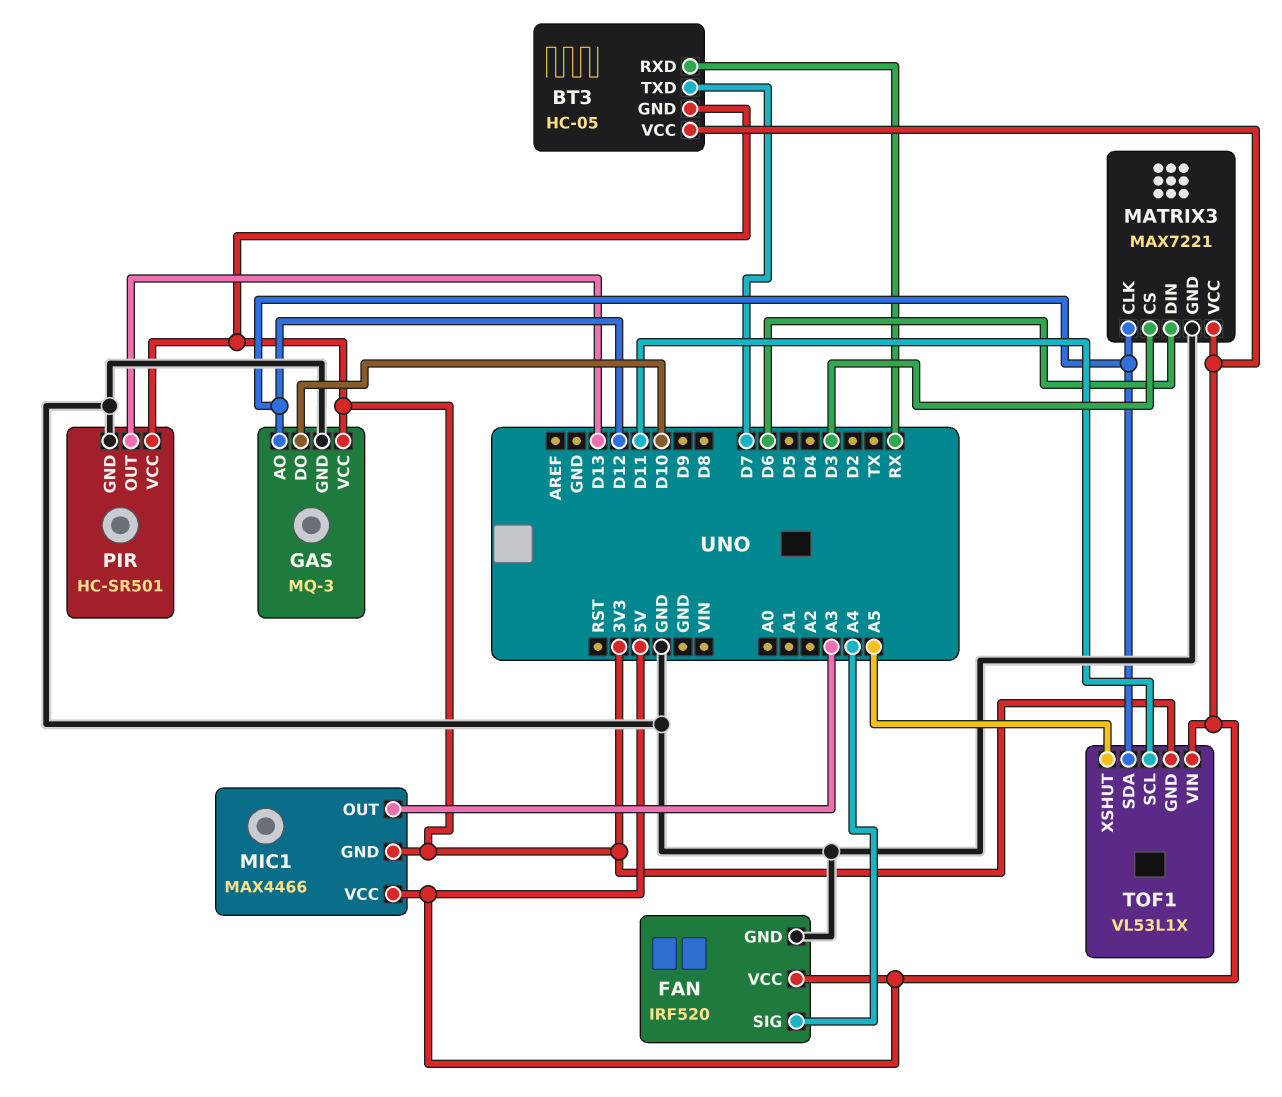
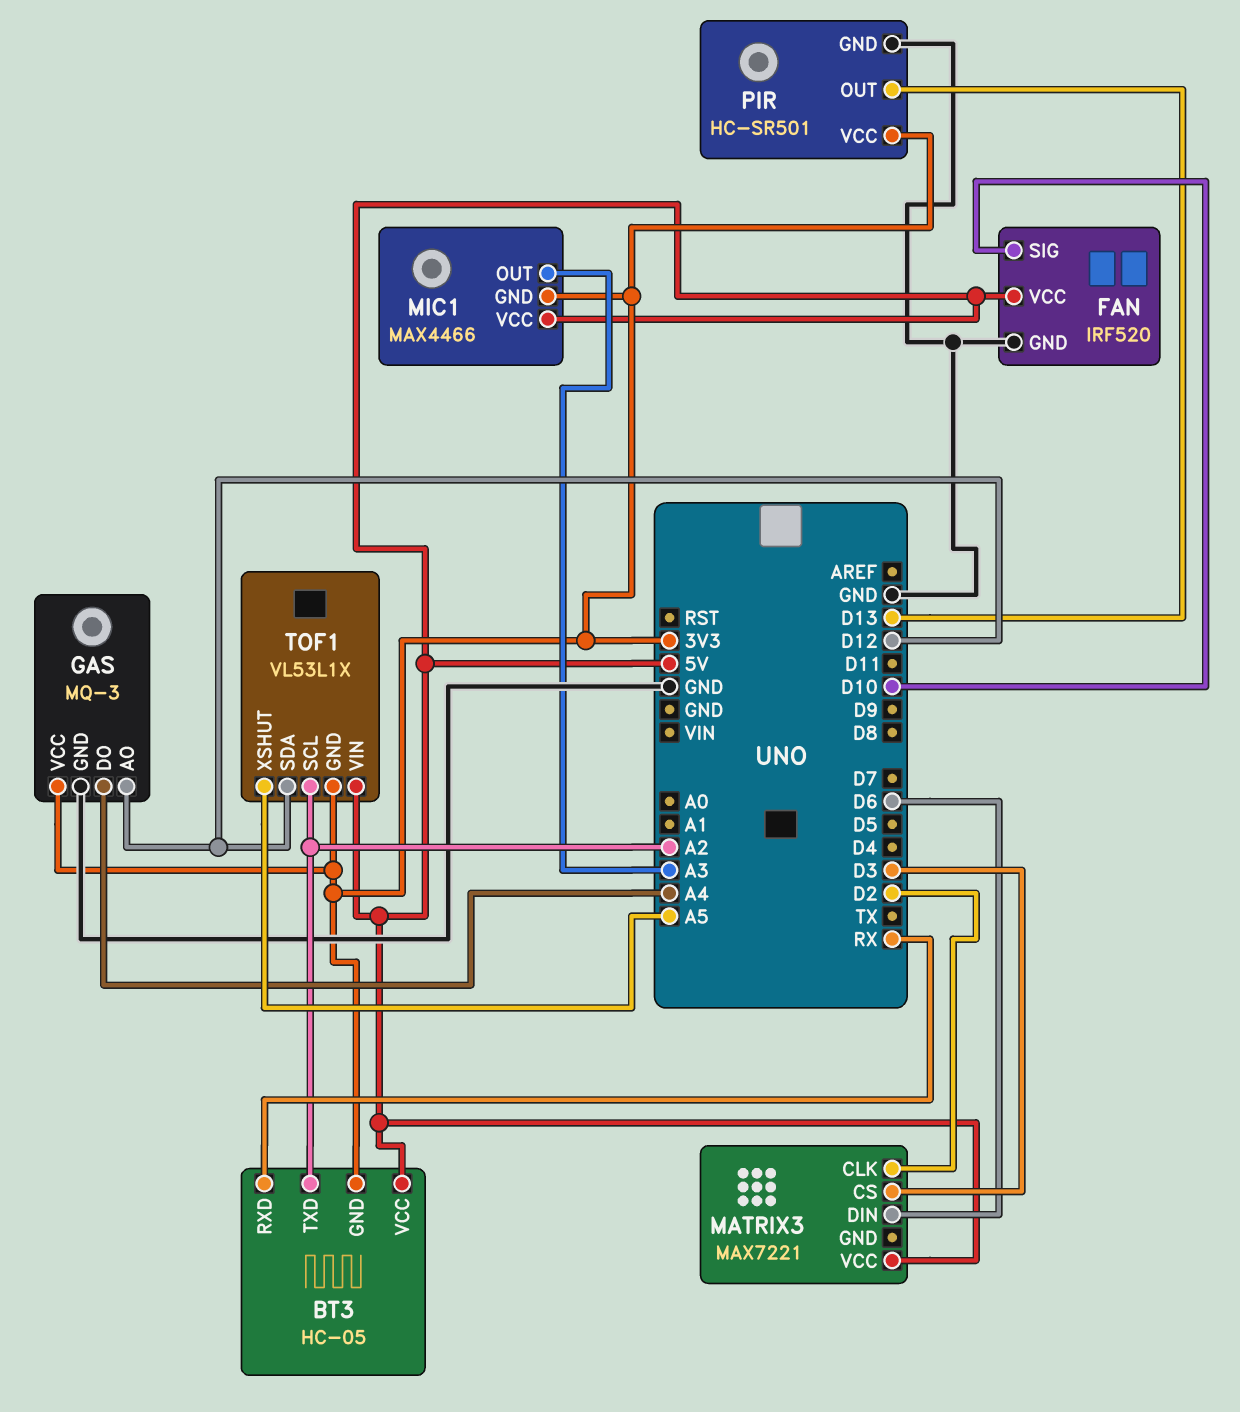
BT3 pin TXD: D7 -> A2
FAN pin SIG: A4 -> D10
GAS pin DO: D10 -> A4
MATRIX3 pin CLK: D12 -> D2
MATRIX3 pin GND: GND -> none
TOF1 pin SCL: D11 -> A2

